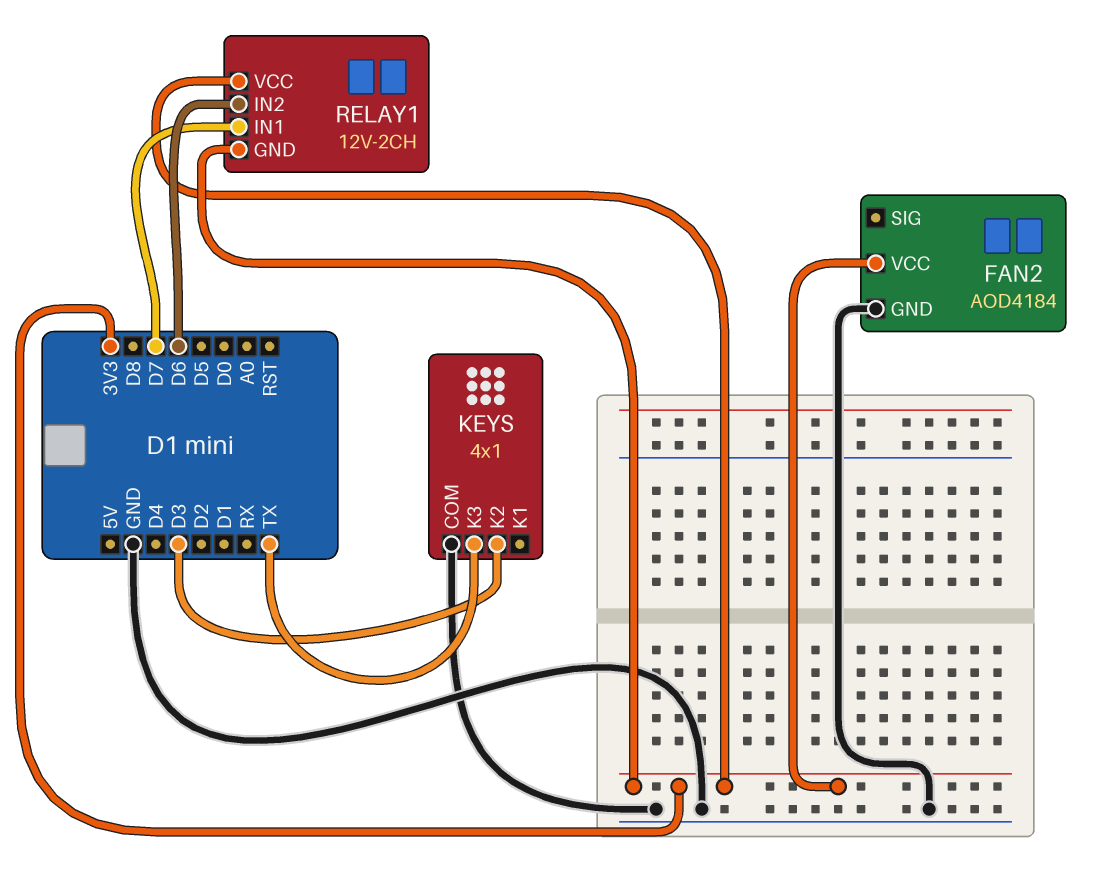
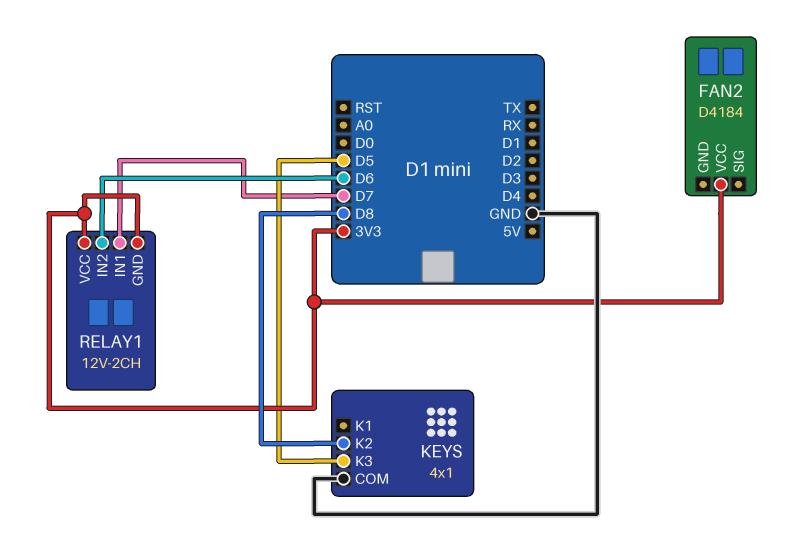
FAN2: AOD4184 -> D4184
FAN2 pin GND: GND -> none
KEYS pin K2: D3 -> D8
KEYS pin K3: TX -> D5

